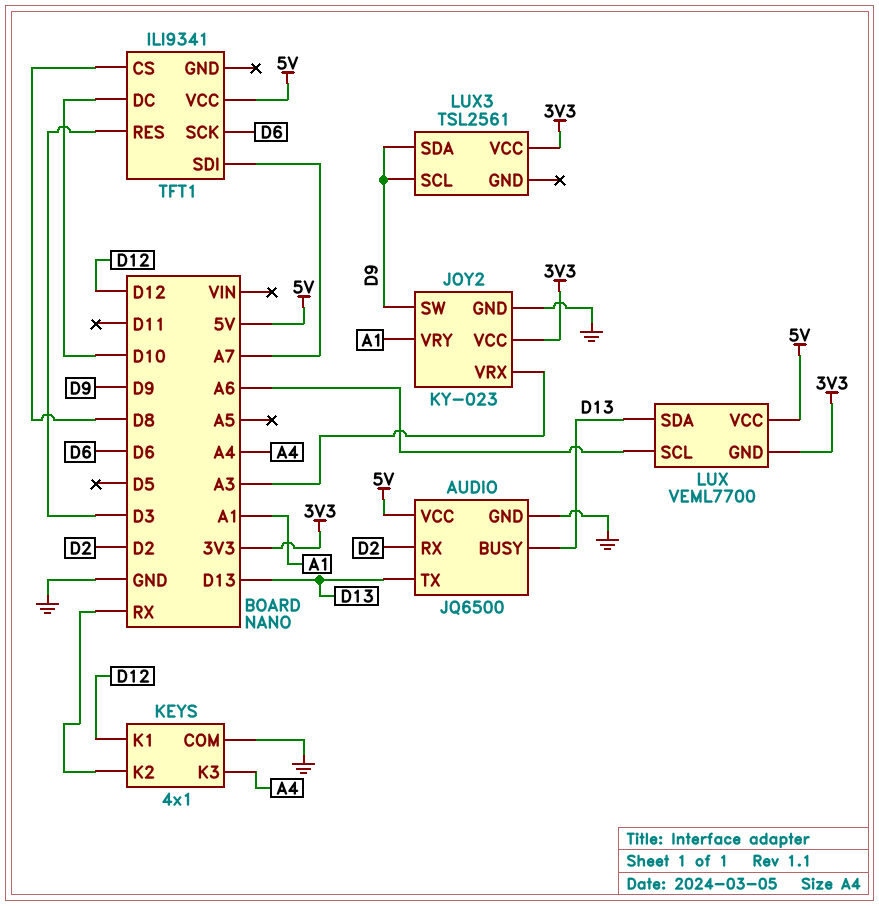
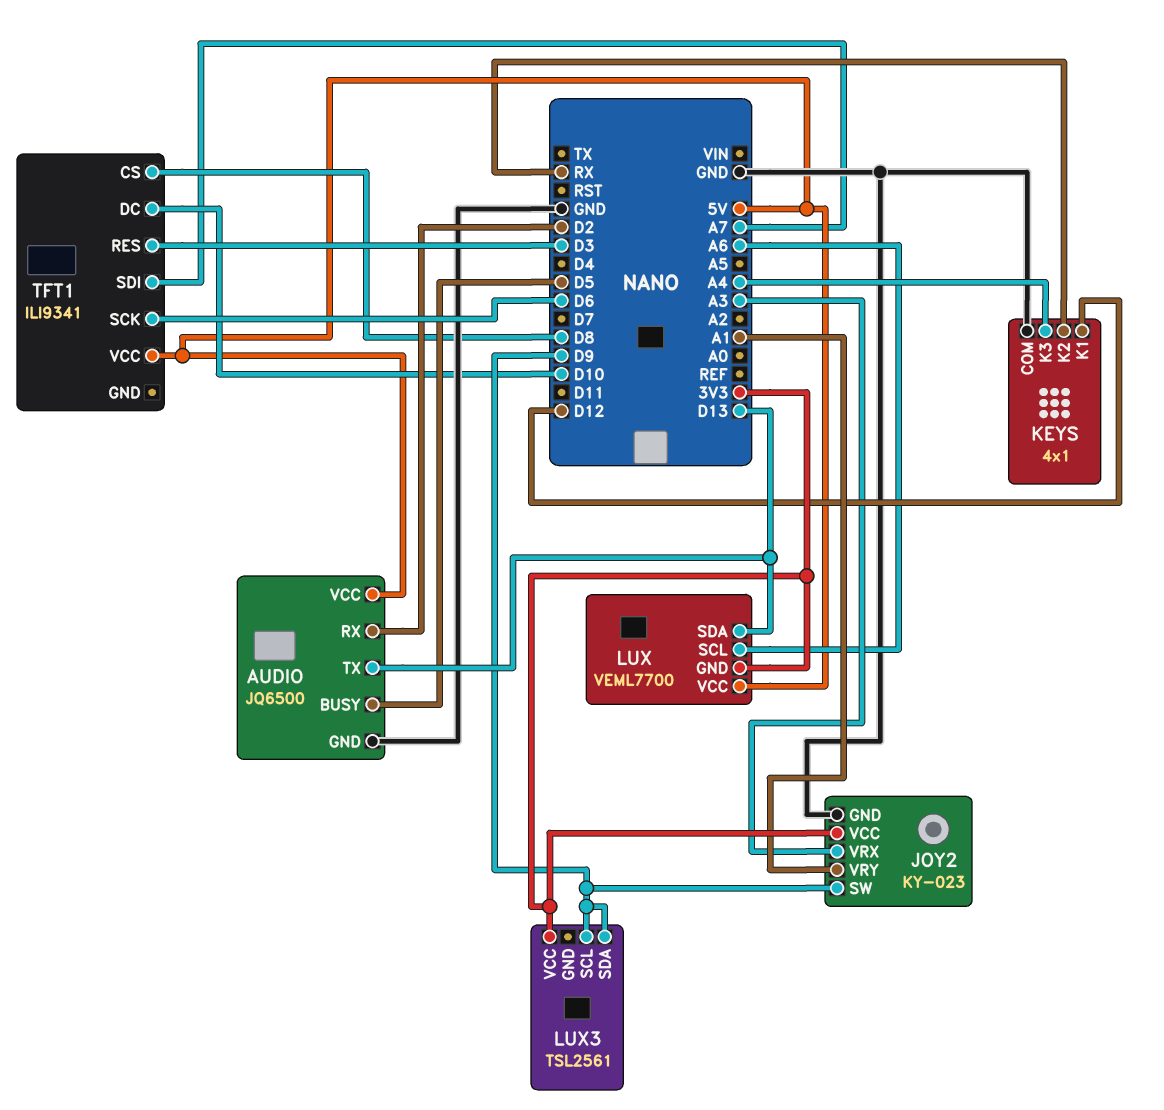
AUDIO pin BUSY: D13 -> D5

